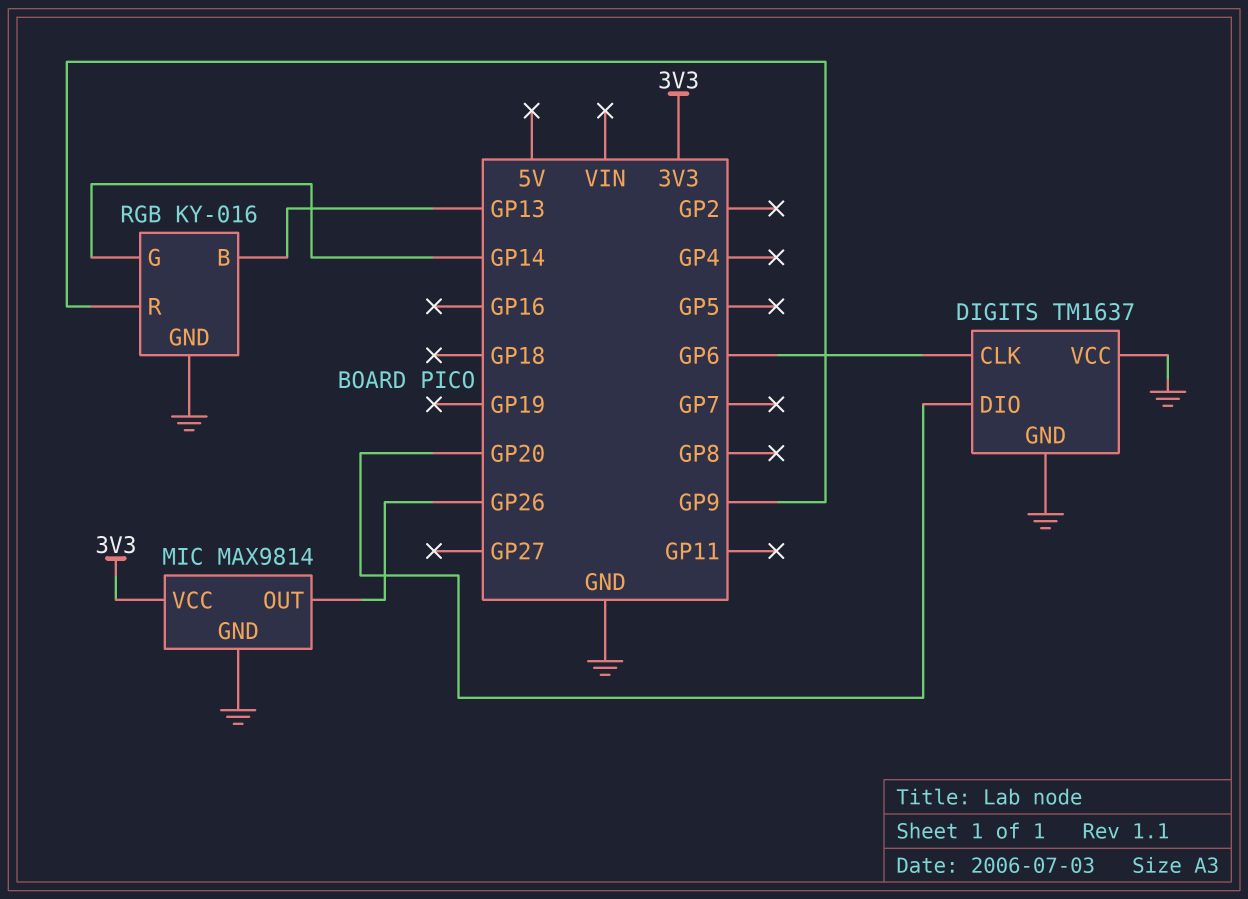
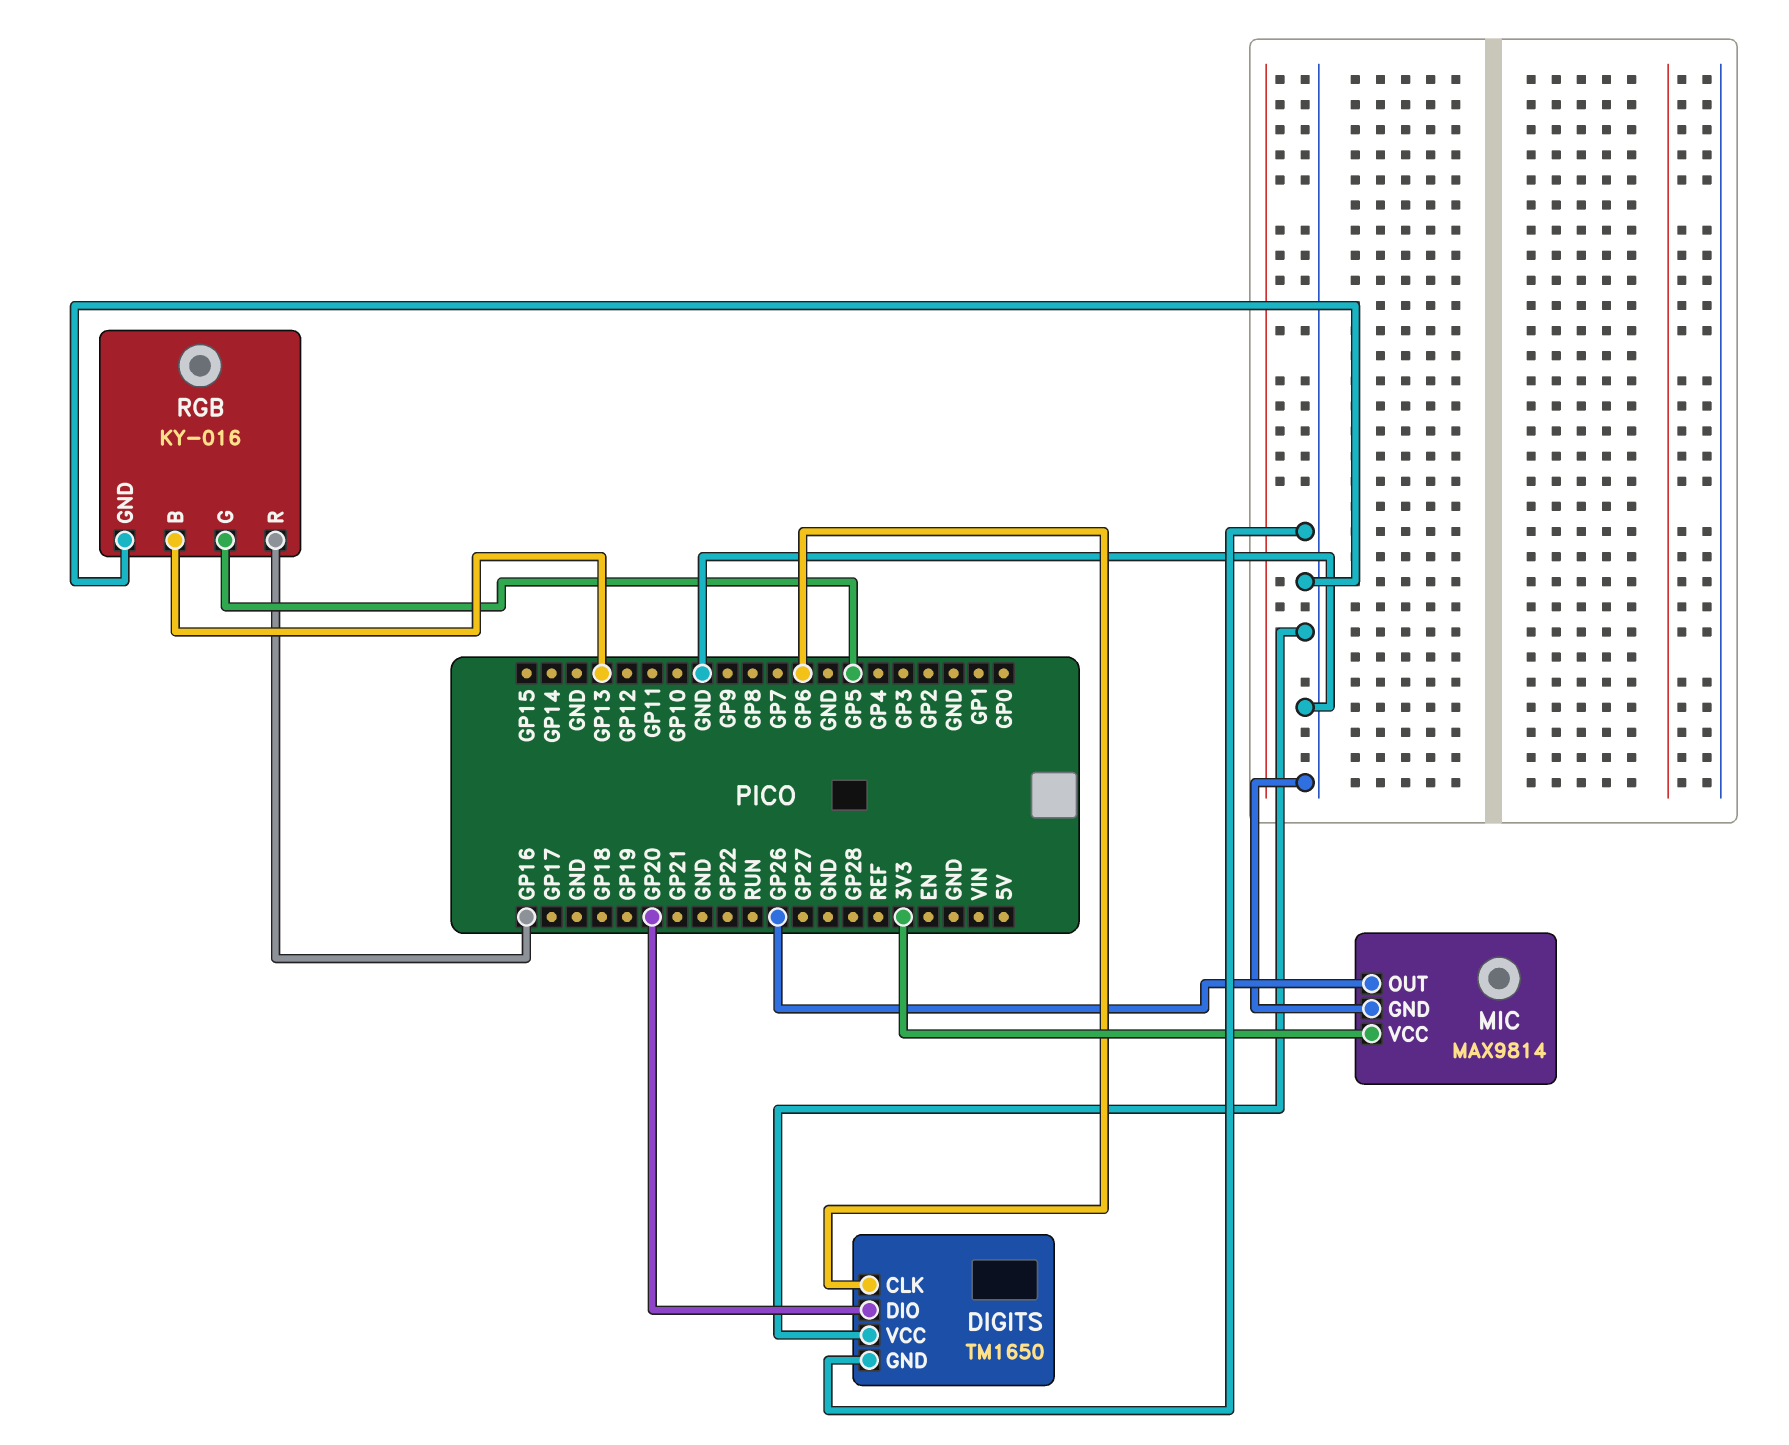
DIGITS: TM1637 -> TM1650
RGB pin G: GP14 -> GP5
RGB pin R: GP9 -> GP16

